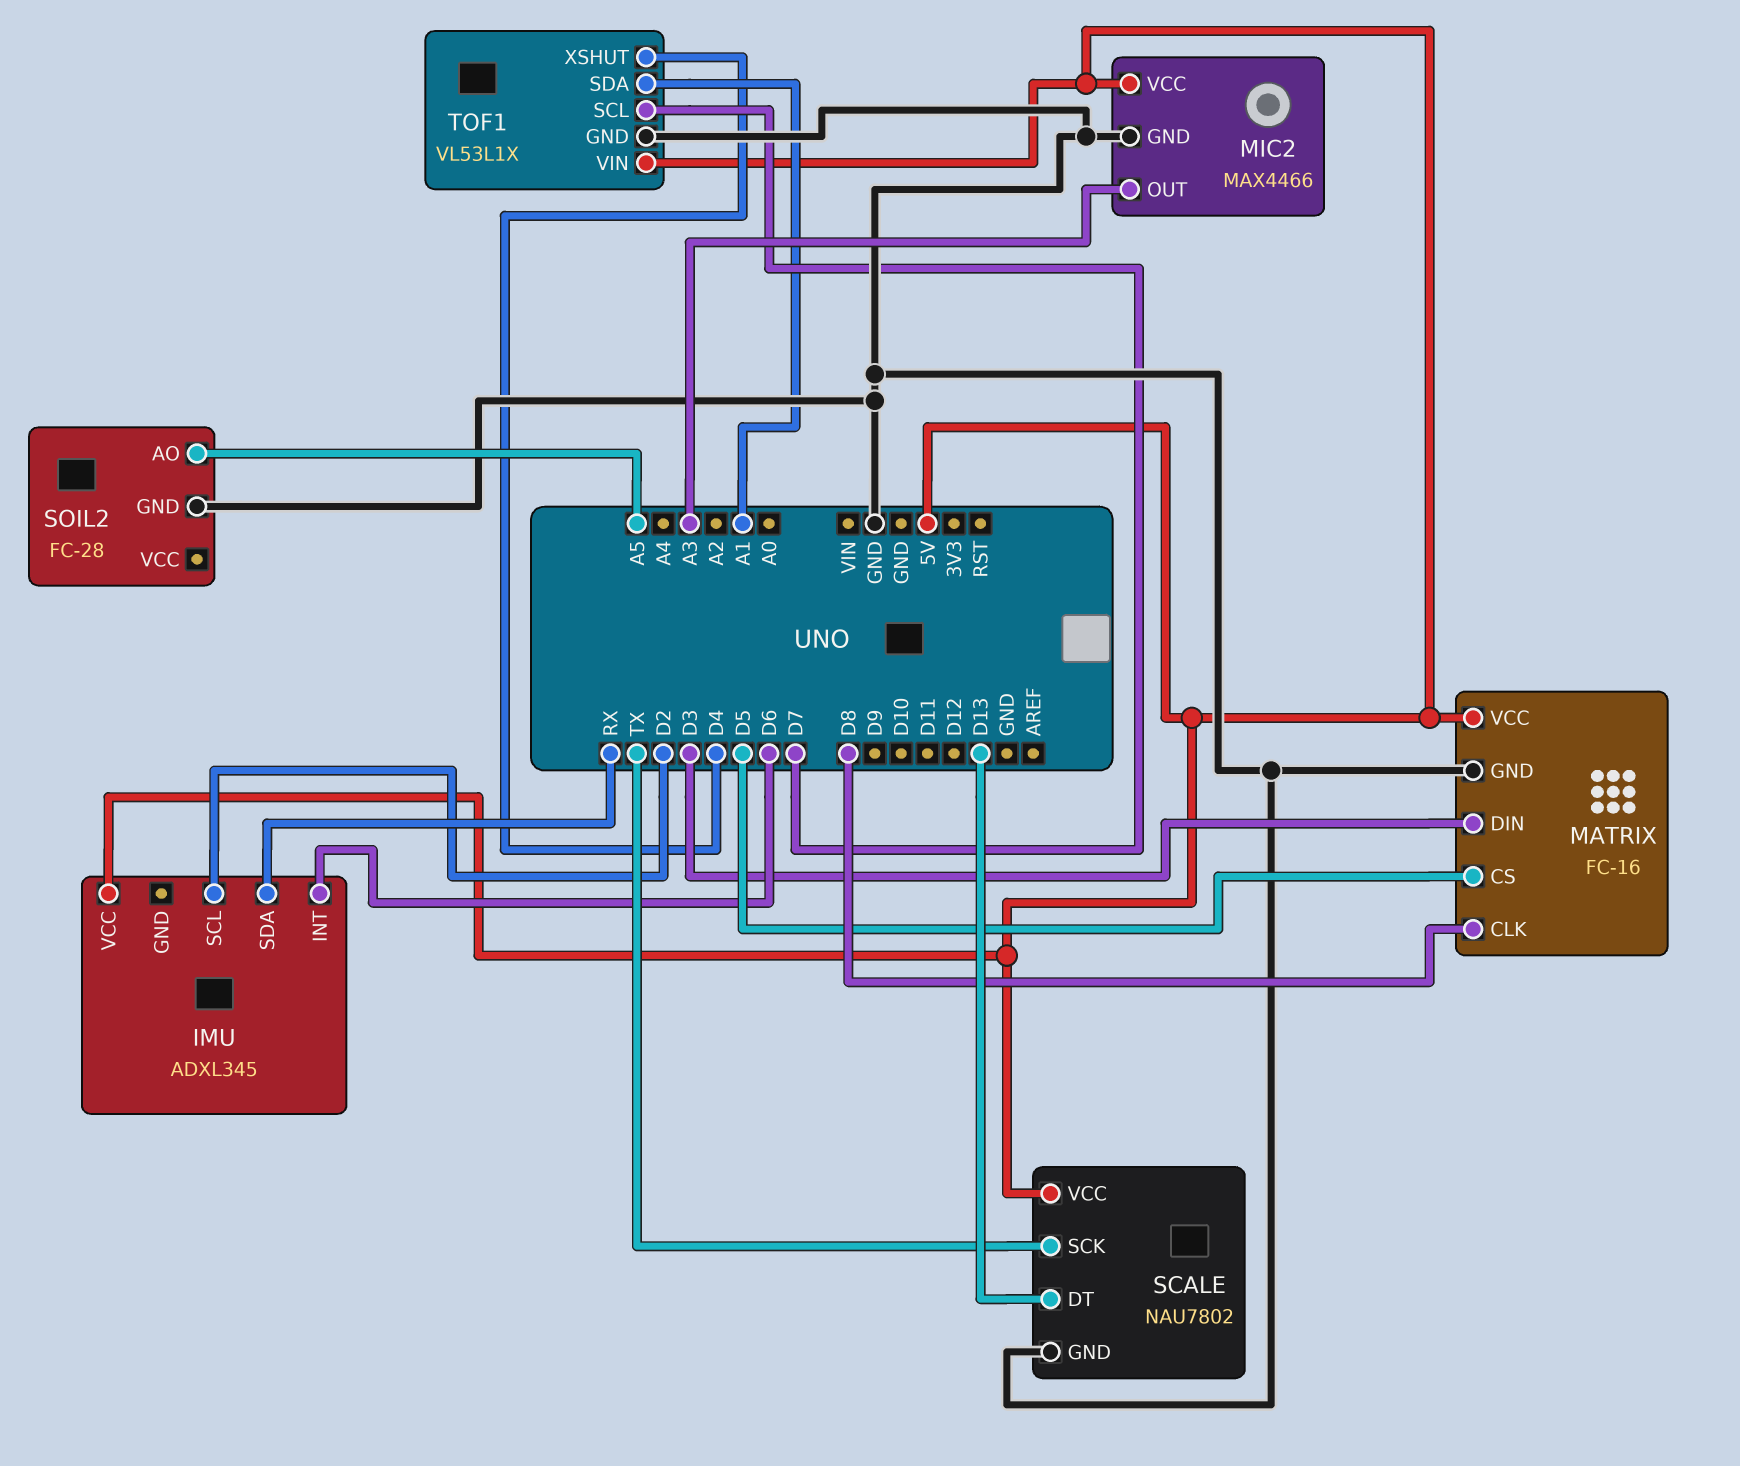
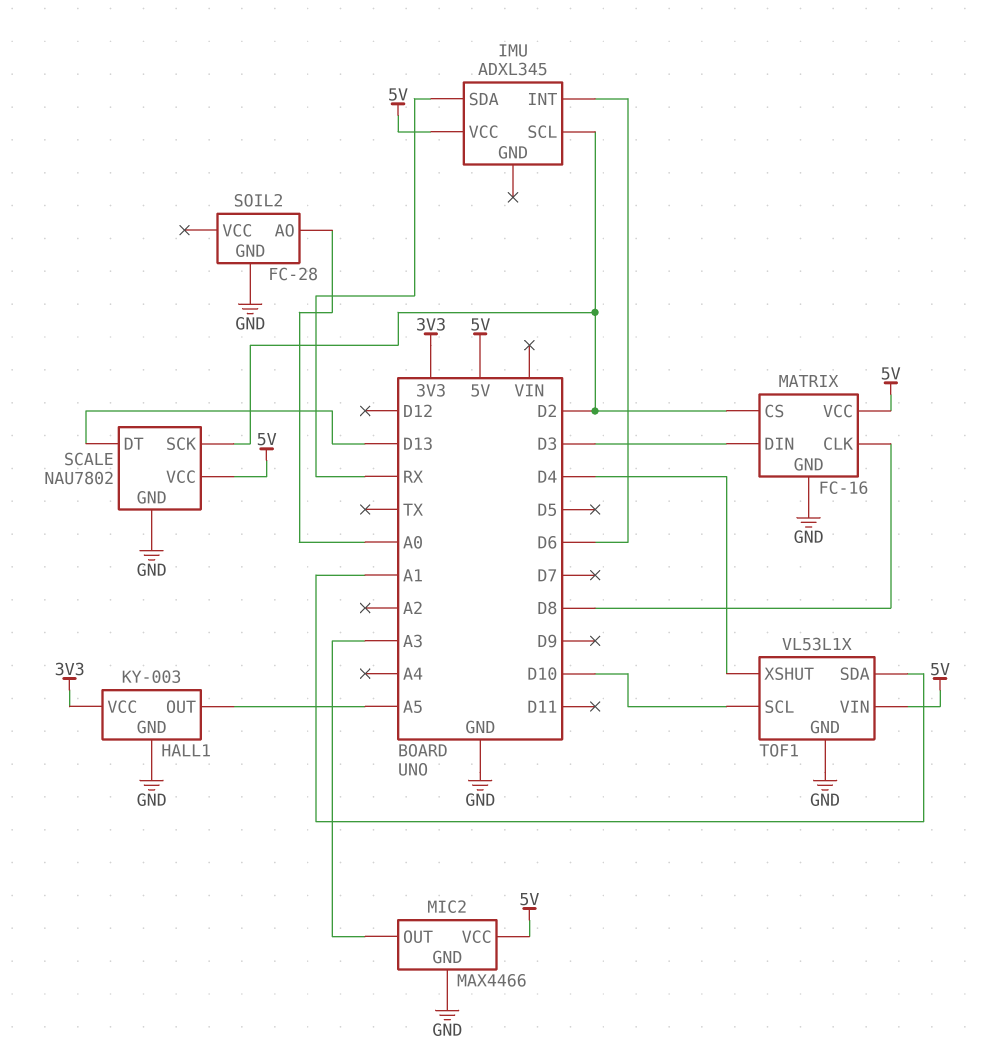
HALL1: none -> KY-003
HALL1 pin GND: none -> GND
HALL1 pin OUT: none -> A5
HALL1 pin VCC: none -> 3V3
MATRIX pin CS: D5 -> D2
SCALE pin SCK: TX -> D2
SOIL2 pin AO: A5 -> A0
TOF1 pin SCL: D7 -> D10

